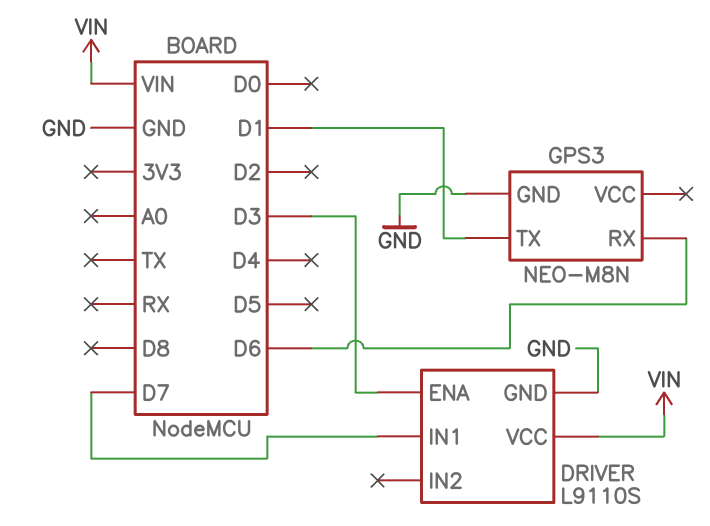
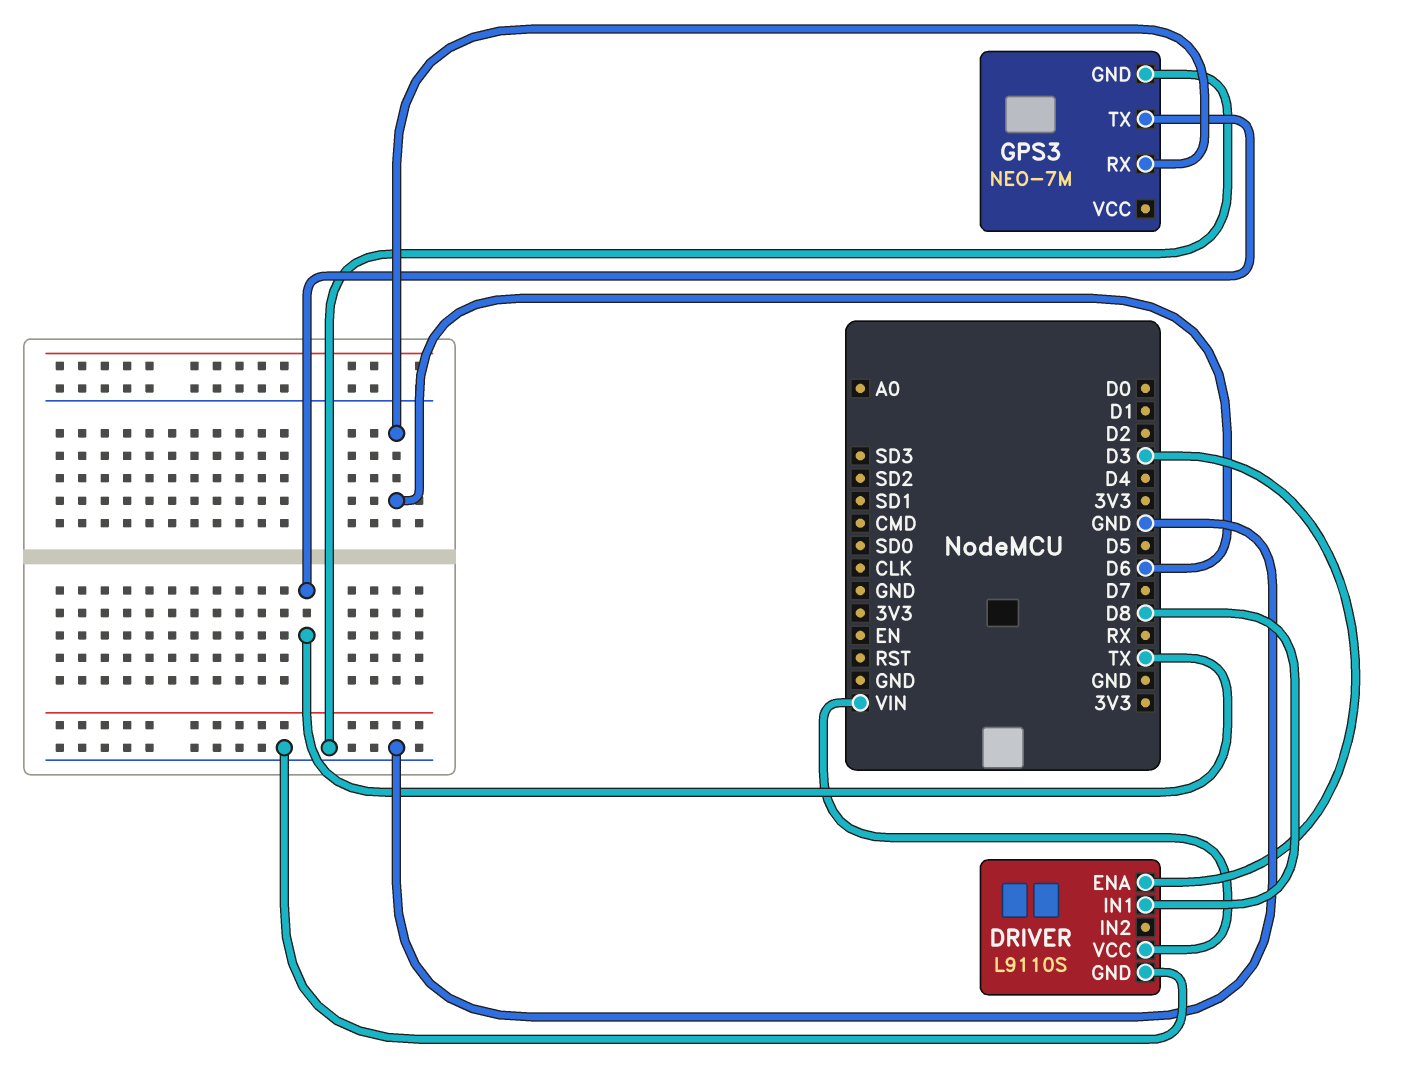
DRIVER pin IN1: D7 -> D8
GPS3: NEO-M8N -> NEO-7M
GPS3 pin TX: D1 -> TX

